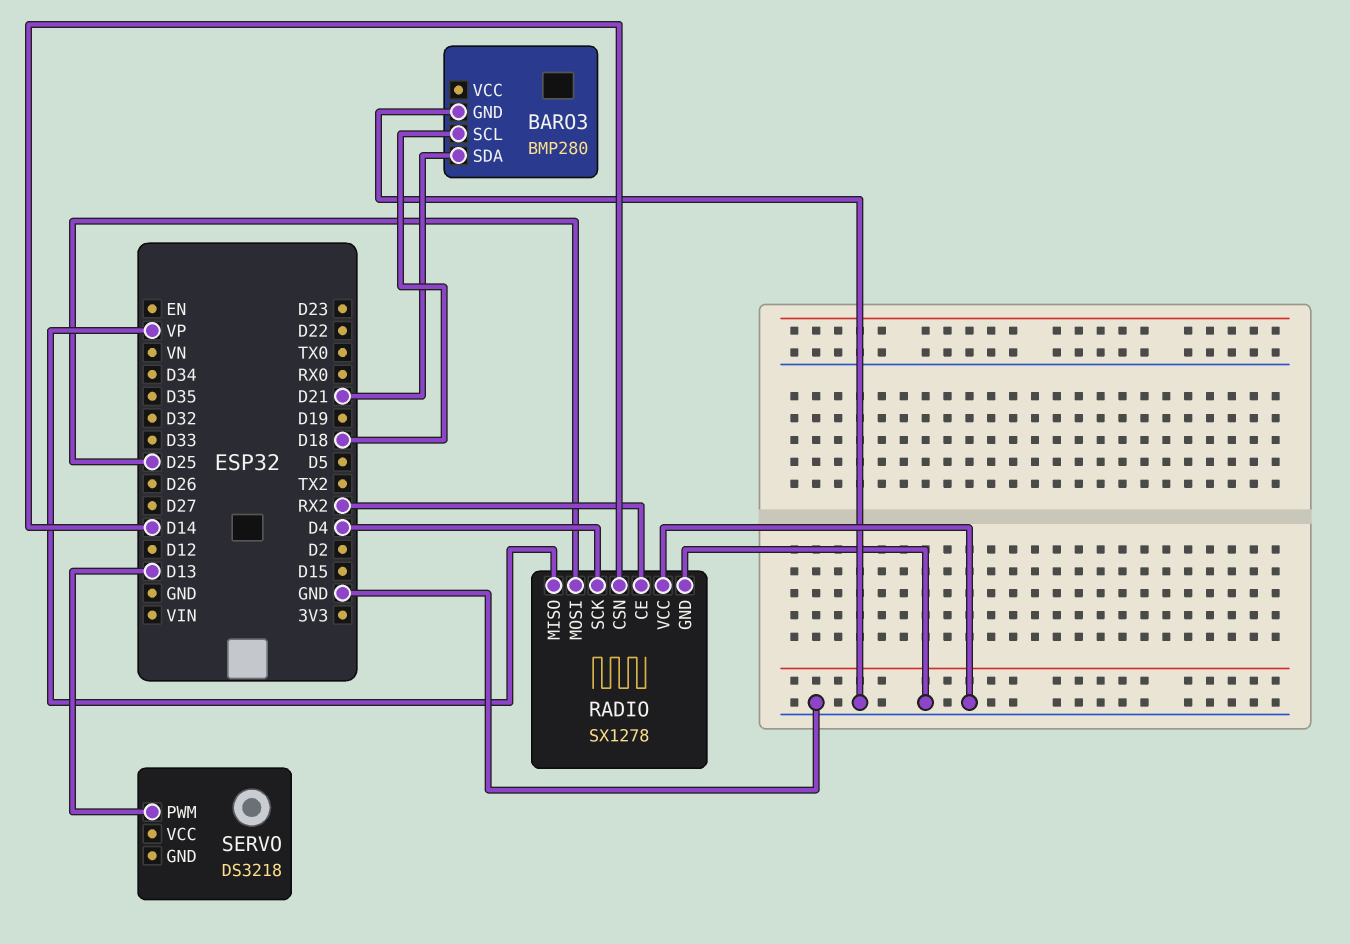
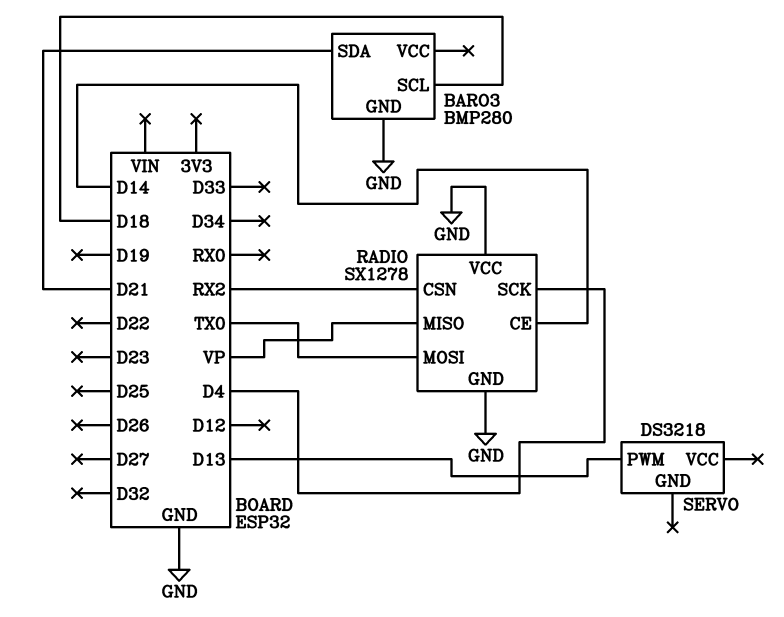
RADIO pin CE: RX2 -> D14
RADIO pin CSN: D14 -> RX2
RADIO pin MOSI: D25 -> TX0

